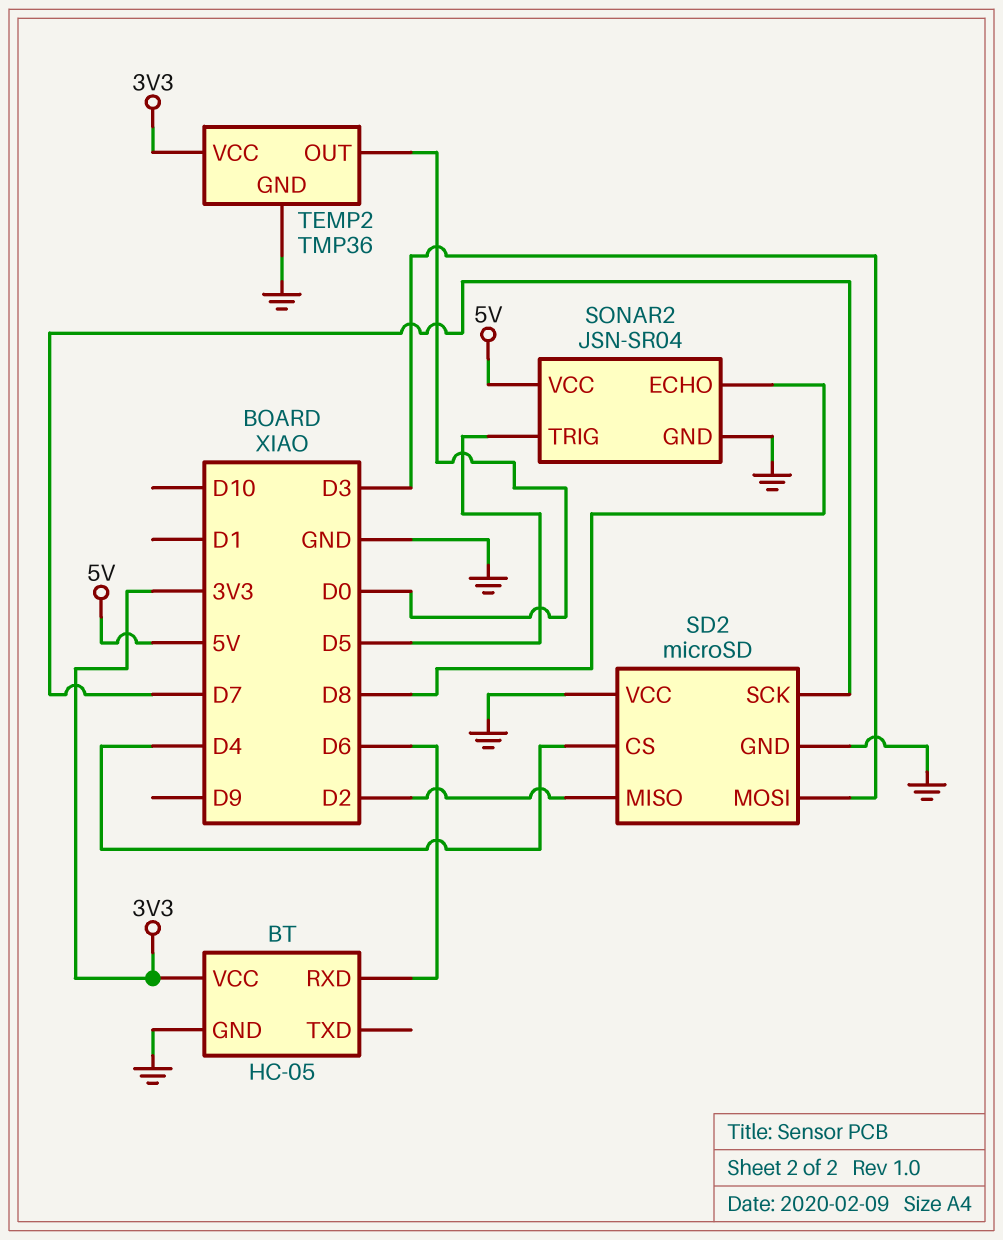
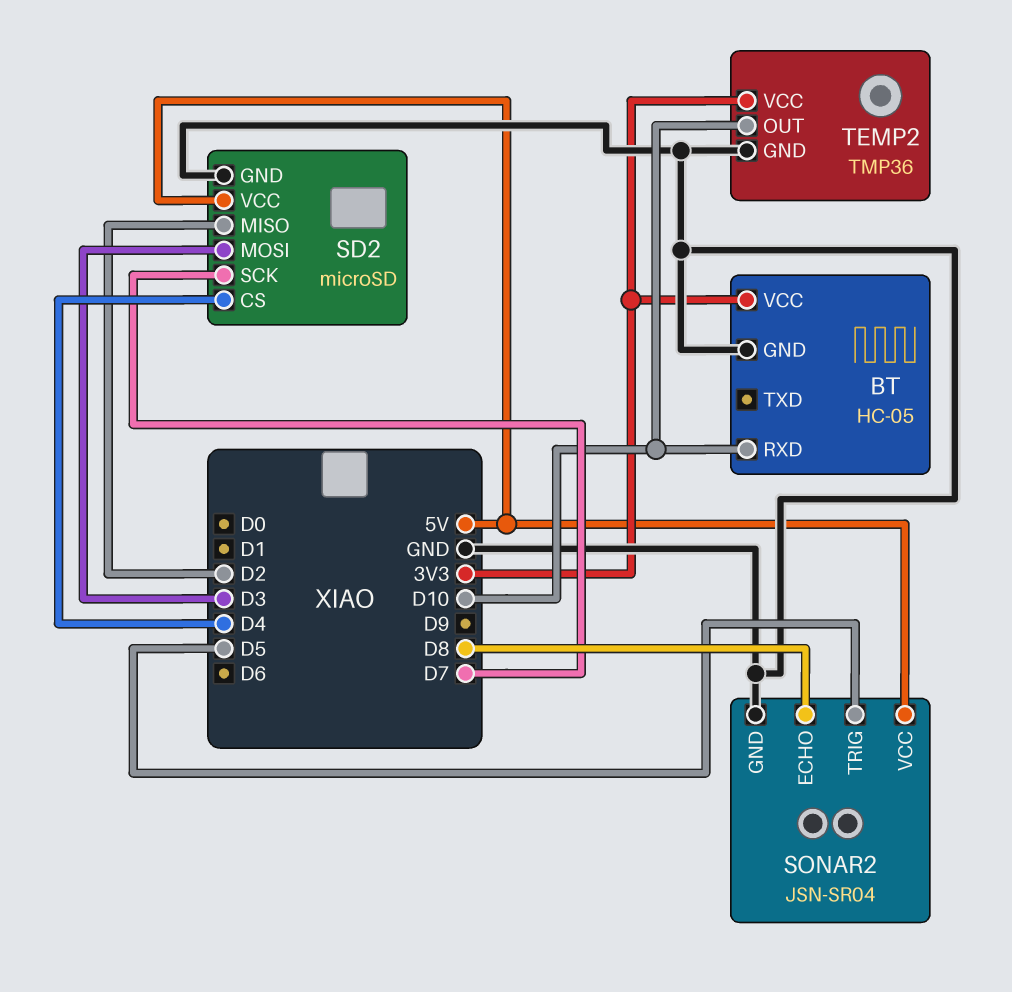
BT pin RXD: D6 -> D10
SD2 pin VCC: GND -> 5V
TEMP2 pin OUT: D0 -> D10

